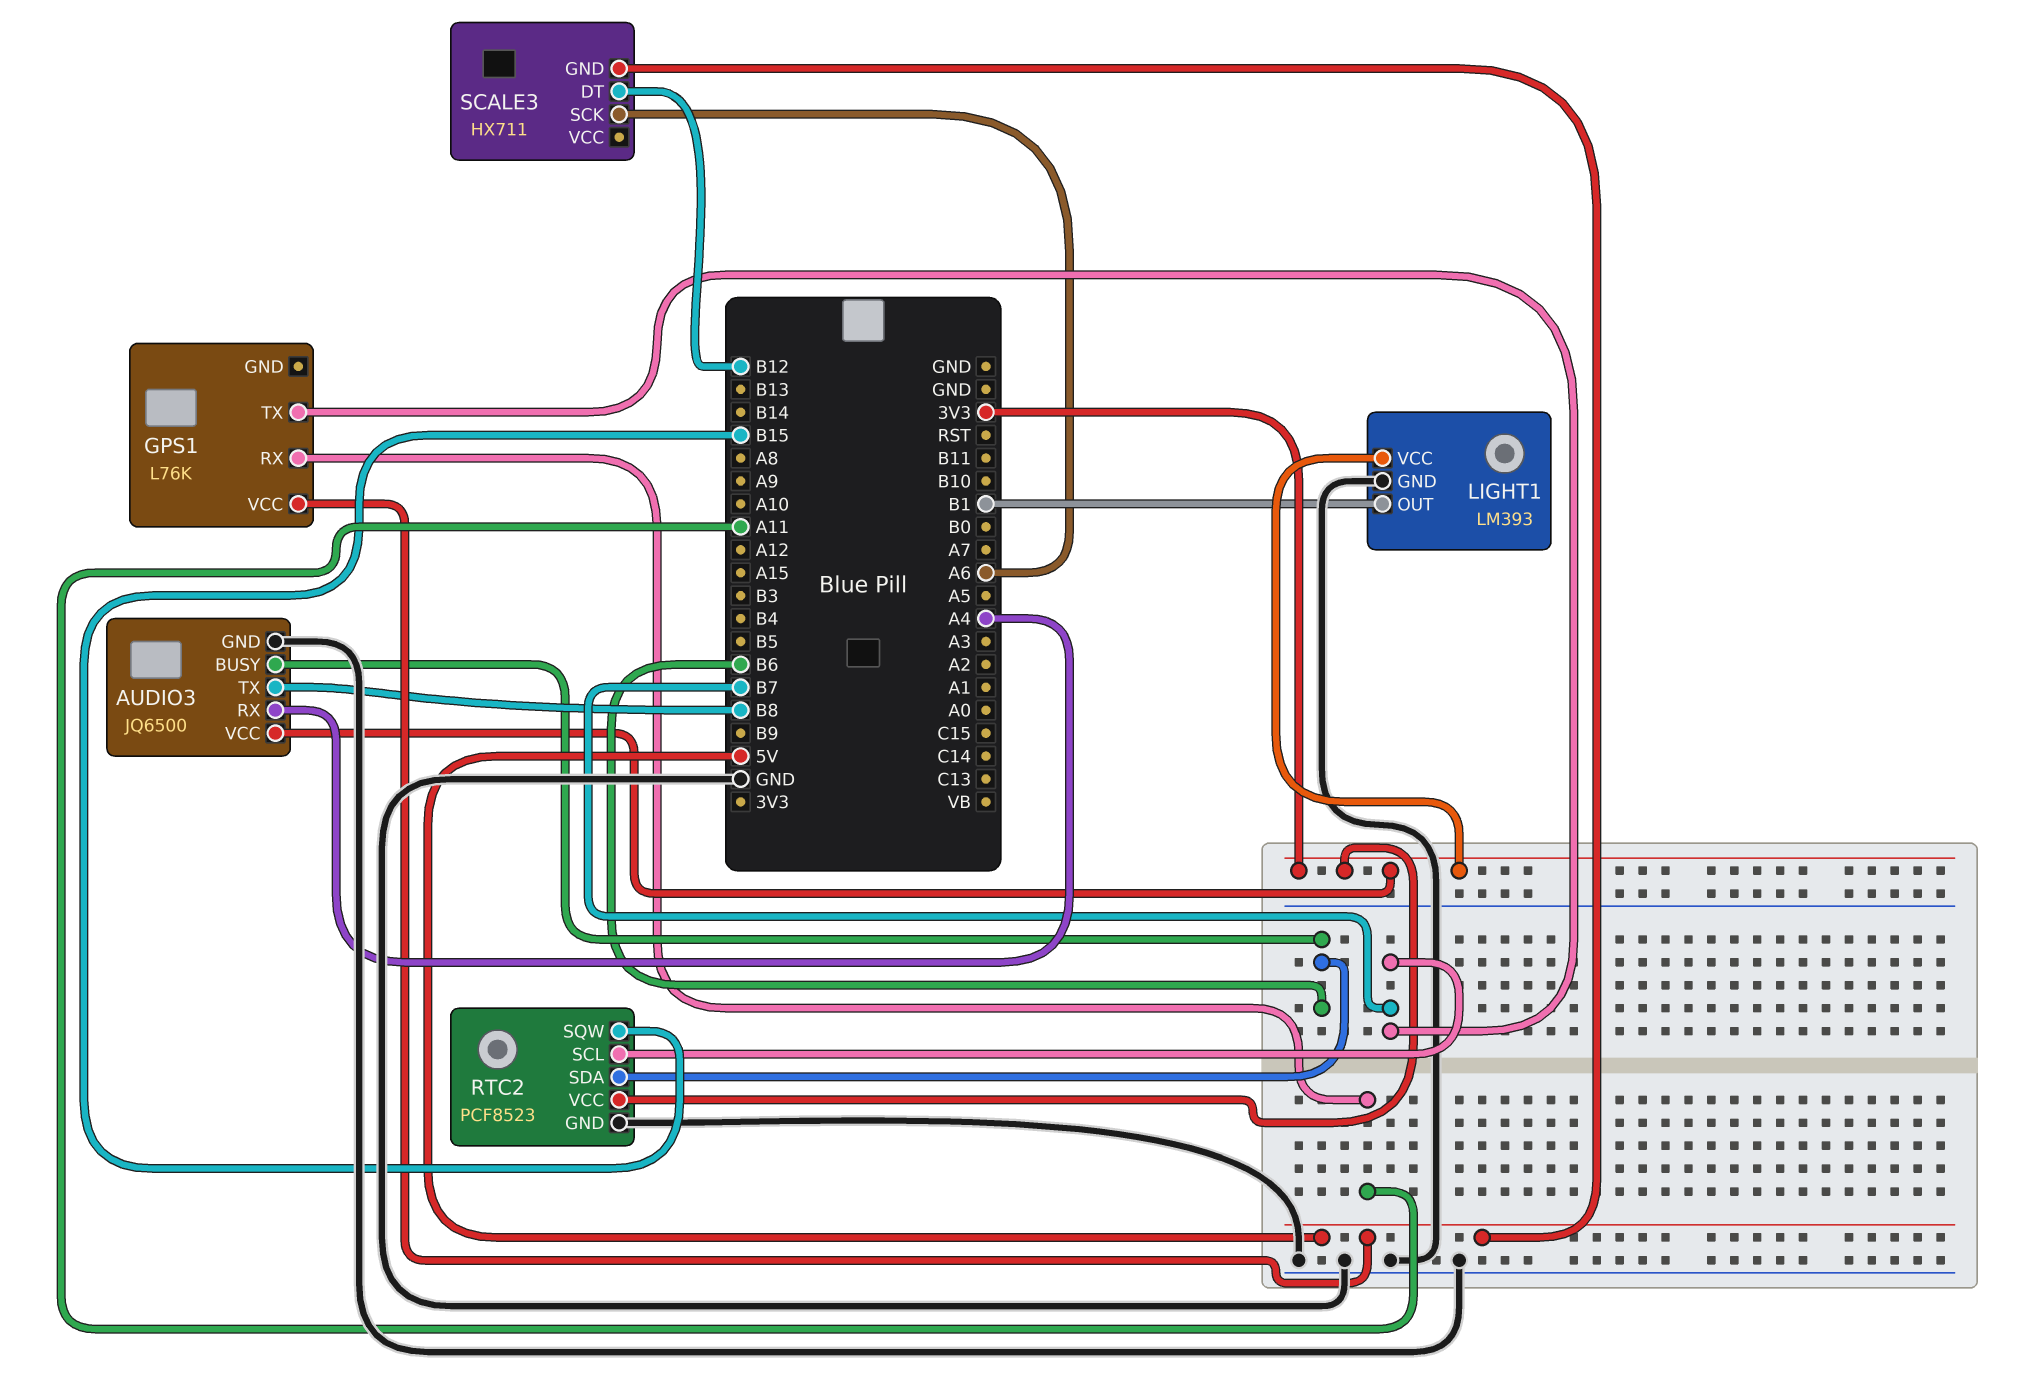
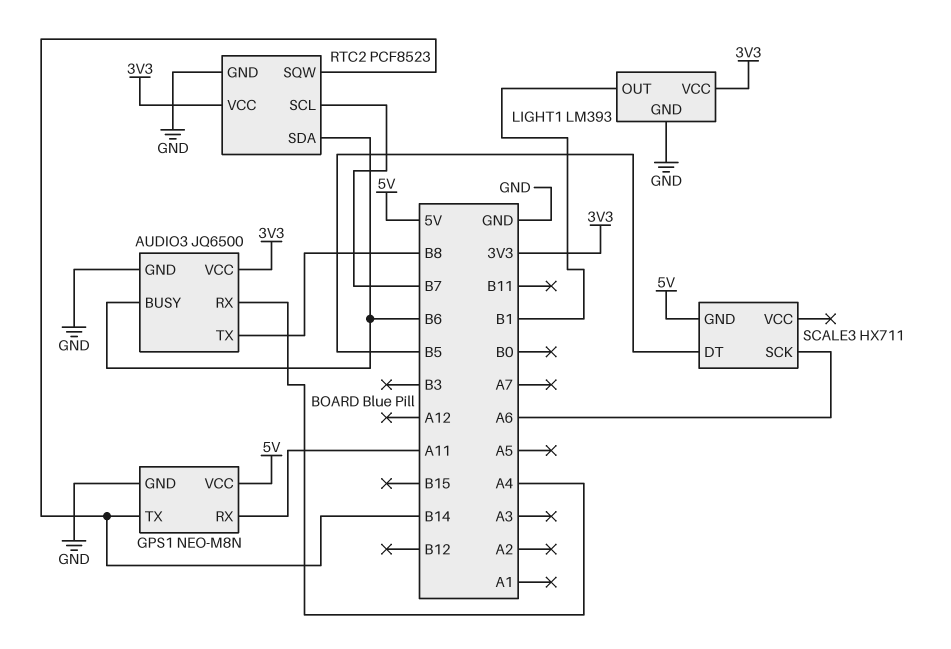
GPS1: L76K -> NEO-M8N
GPS1 pin GND: none -> GND
GPS1 pin TX: B7 -> B14
RTC2 pin SQW: B15 -> B14
SCALE3 pin DT: B12 -> B5

